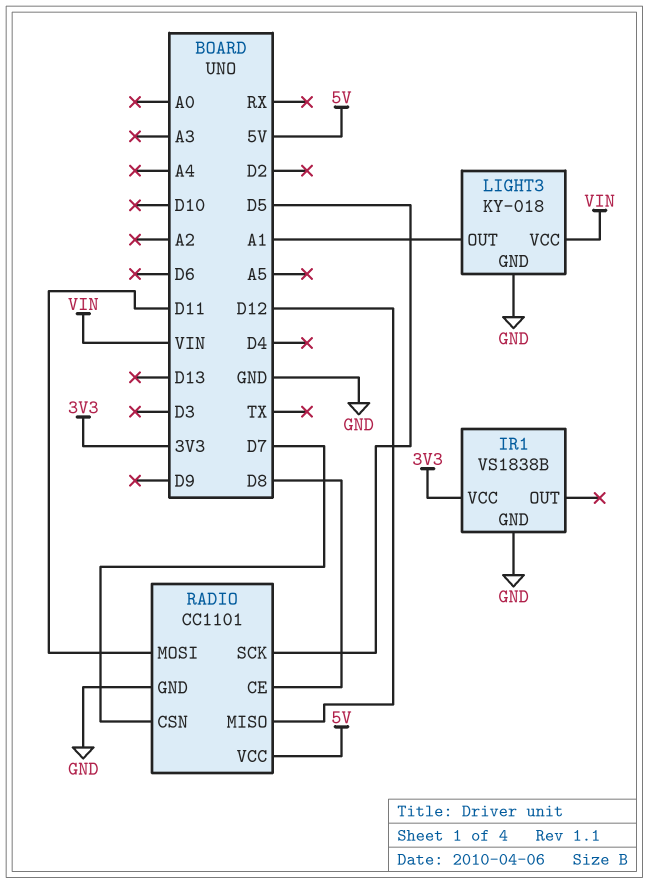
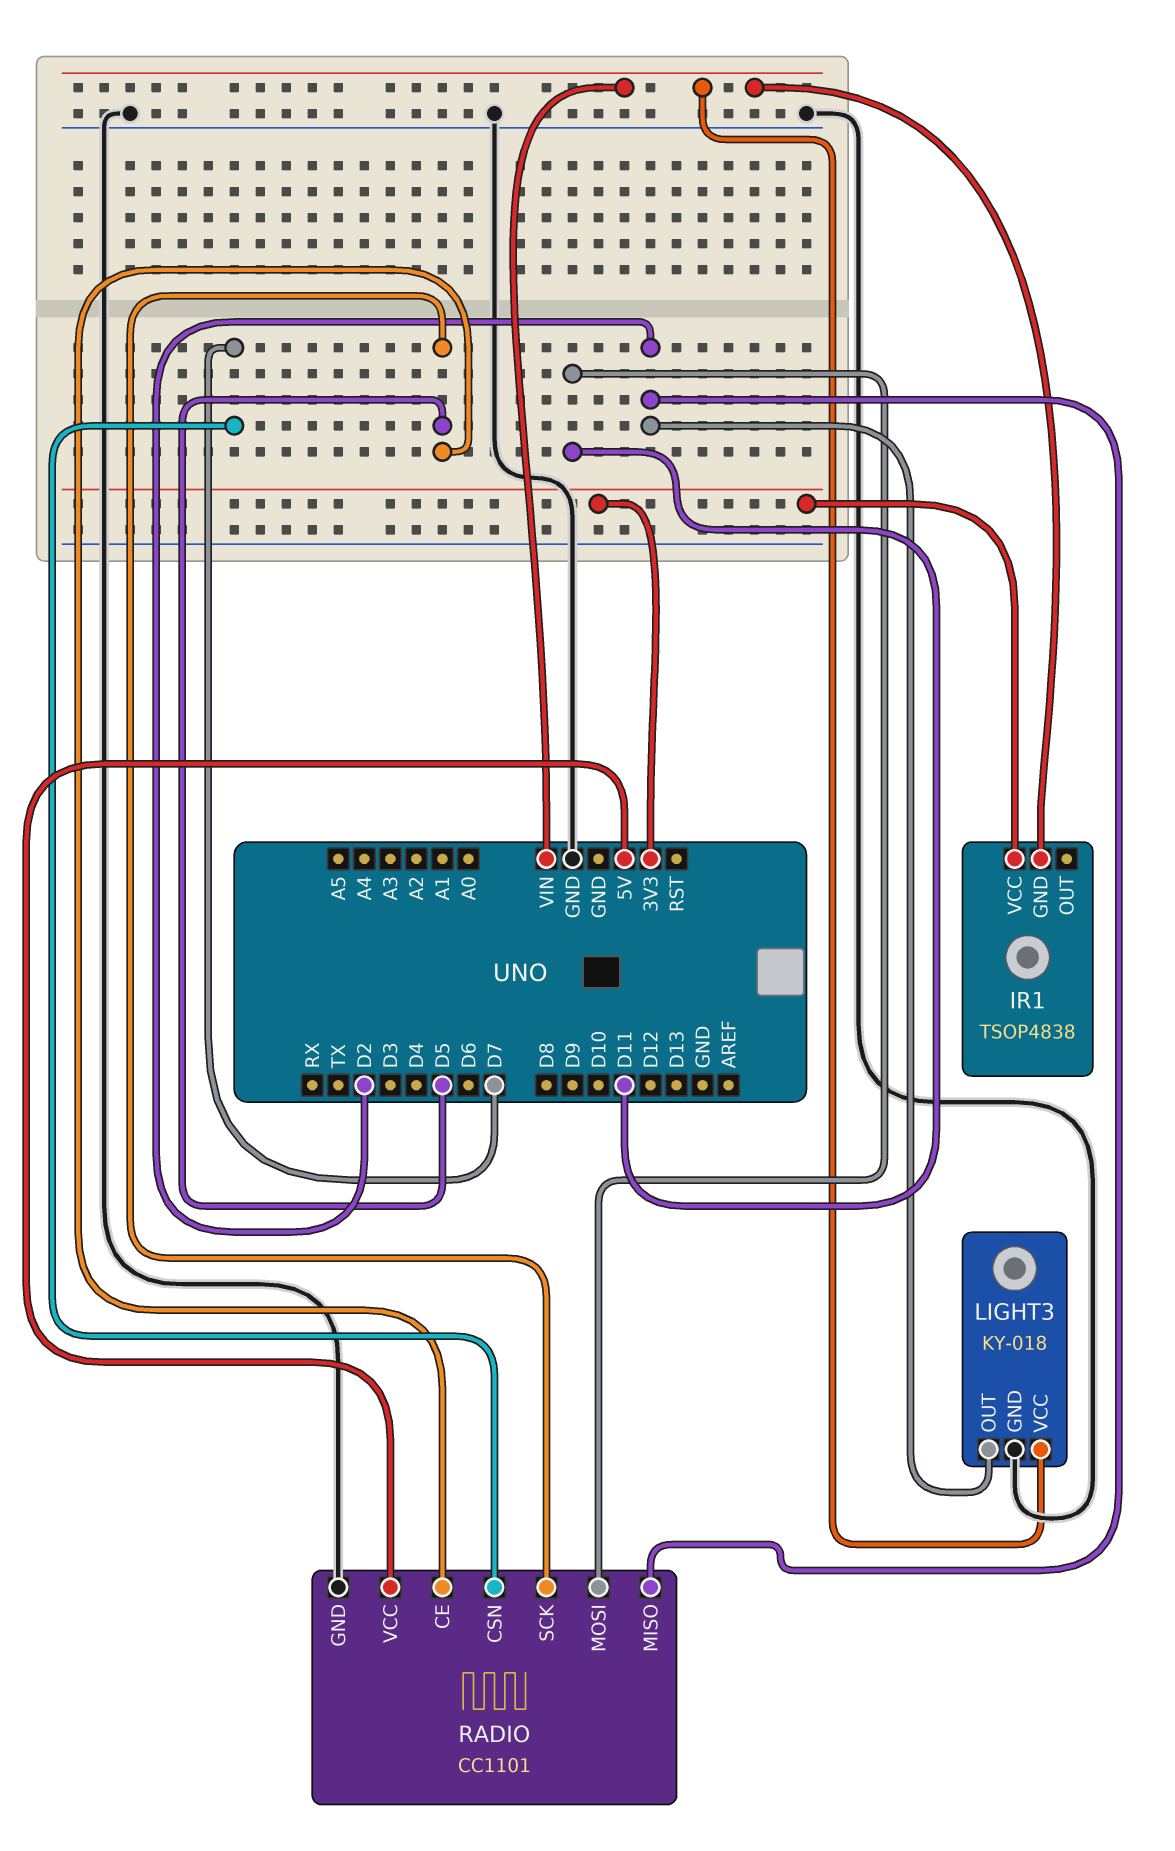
IR1: VS1838B -> TSOP4838
IR1 pin GND: GND -> VIN
LIGHT3 pin OUT: A1 -> D2
RADIO pin CE: D8 -> D5
RADIO pin MISO: D12 -> D2

